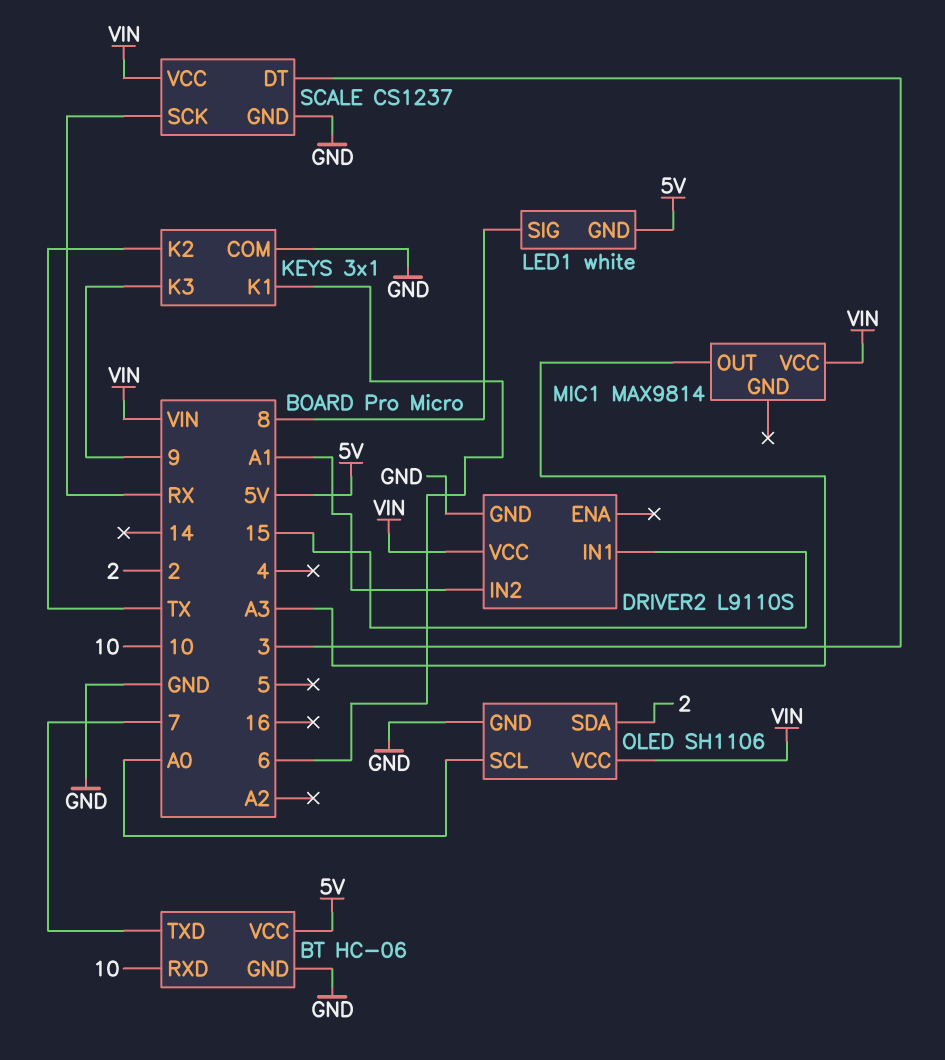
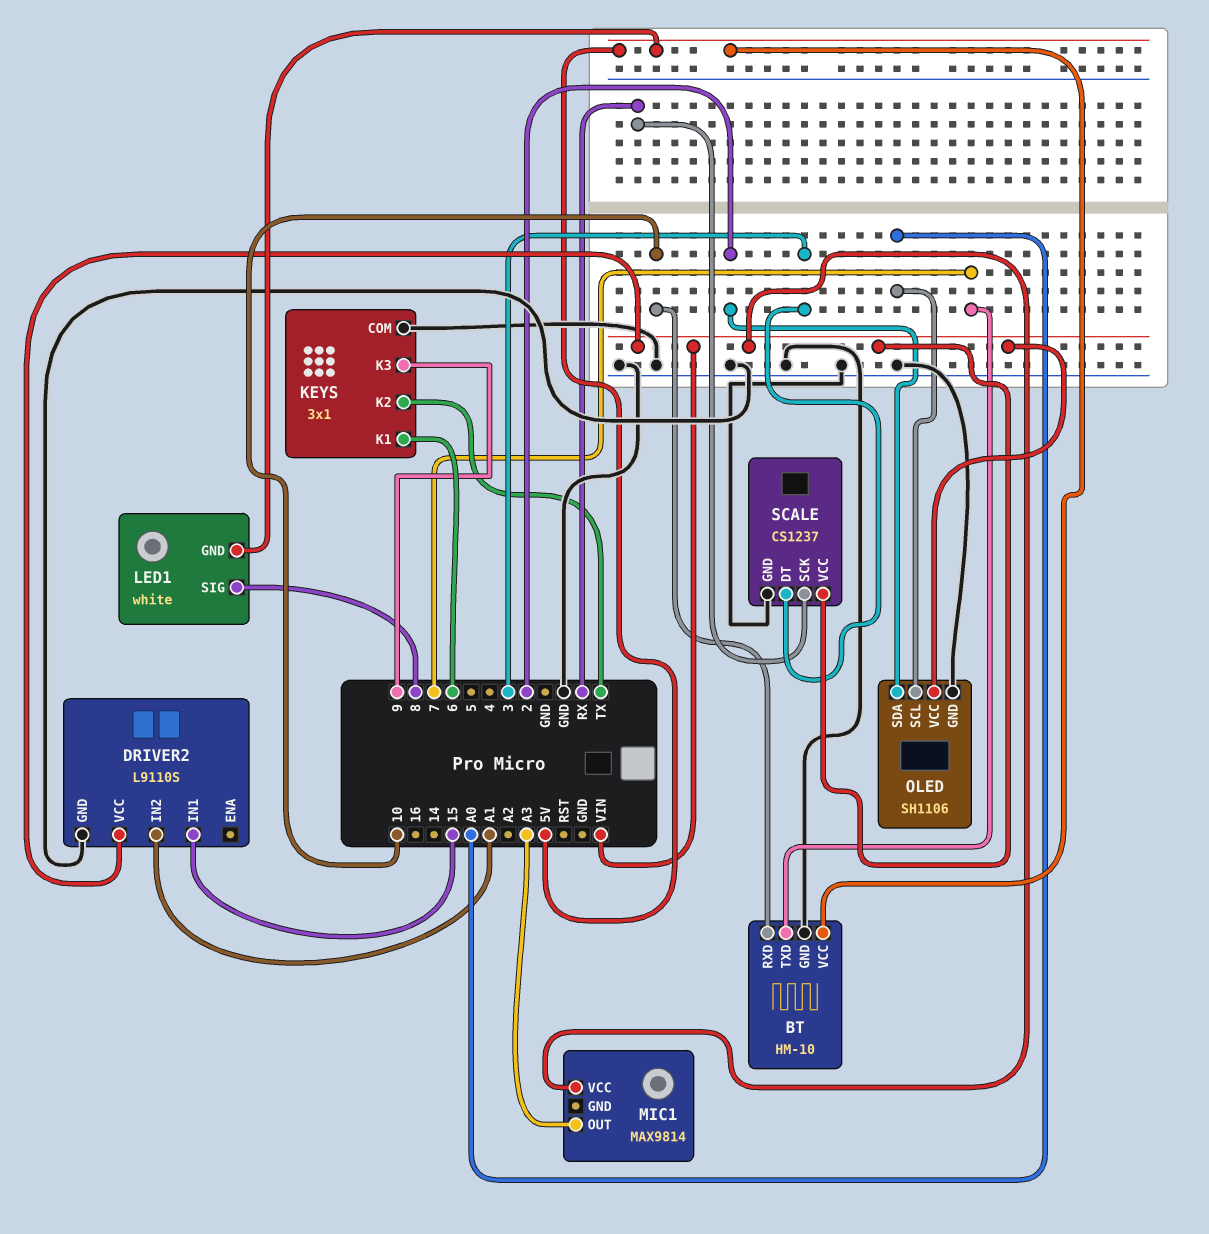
BT: HC-06 -> HM-10

